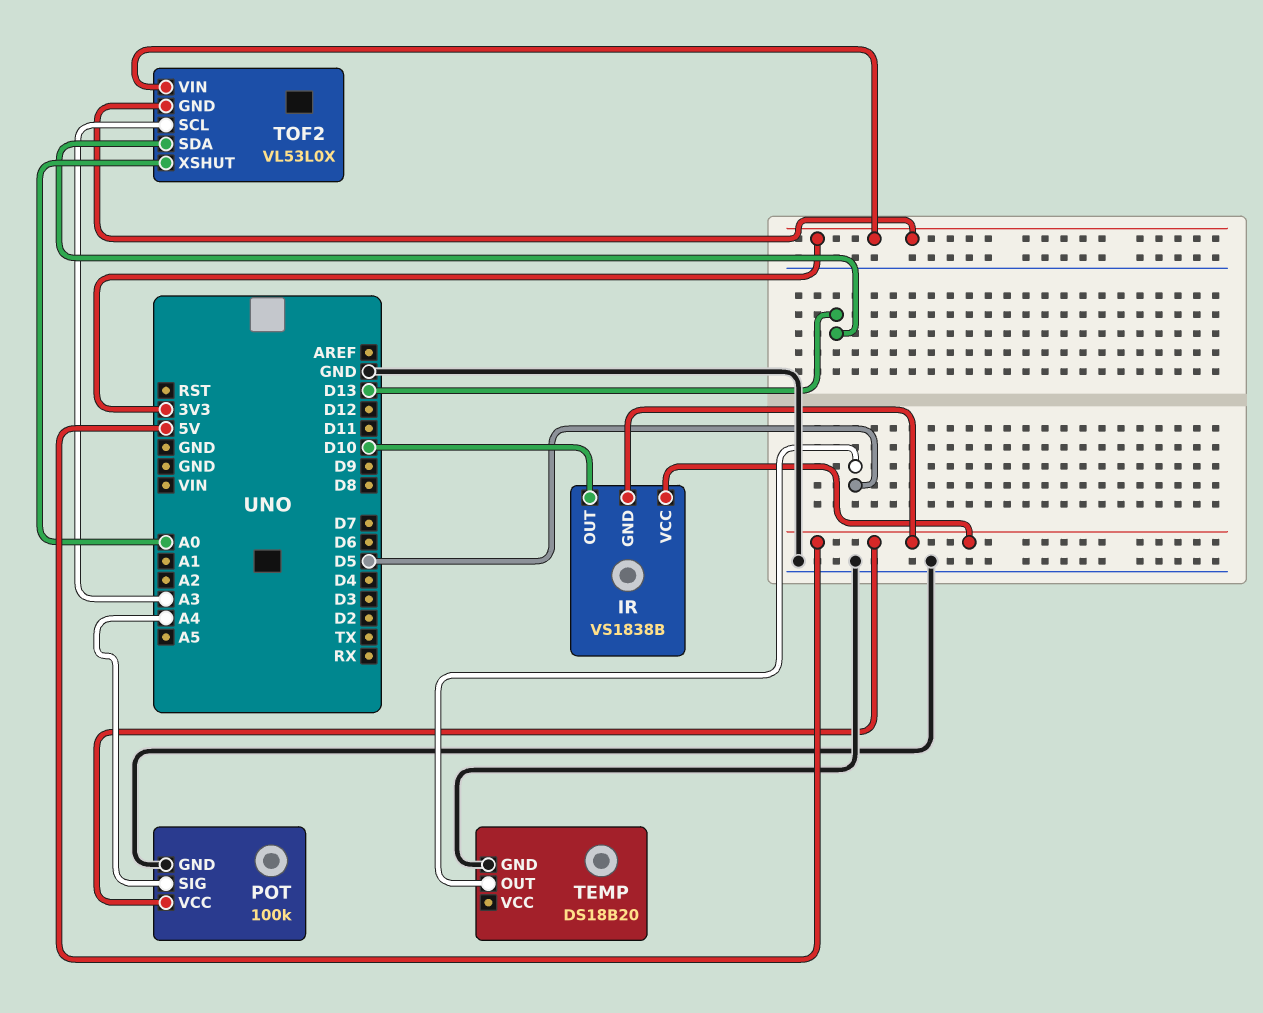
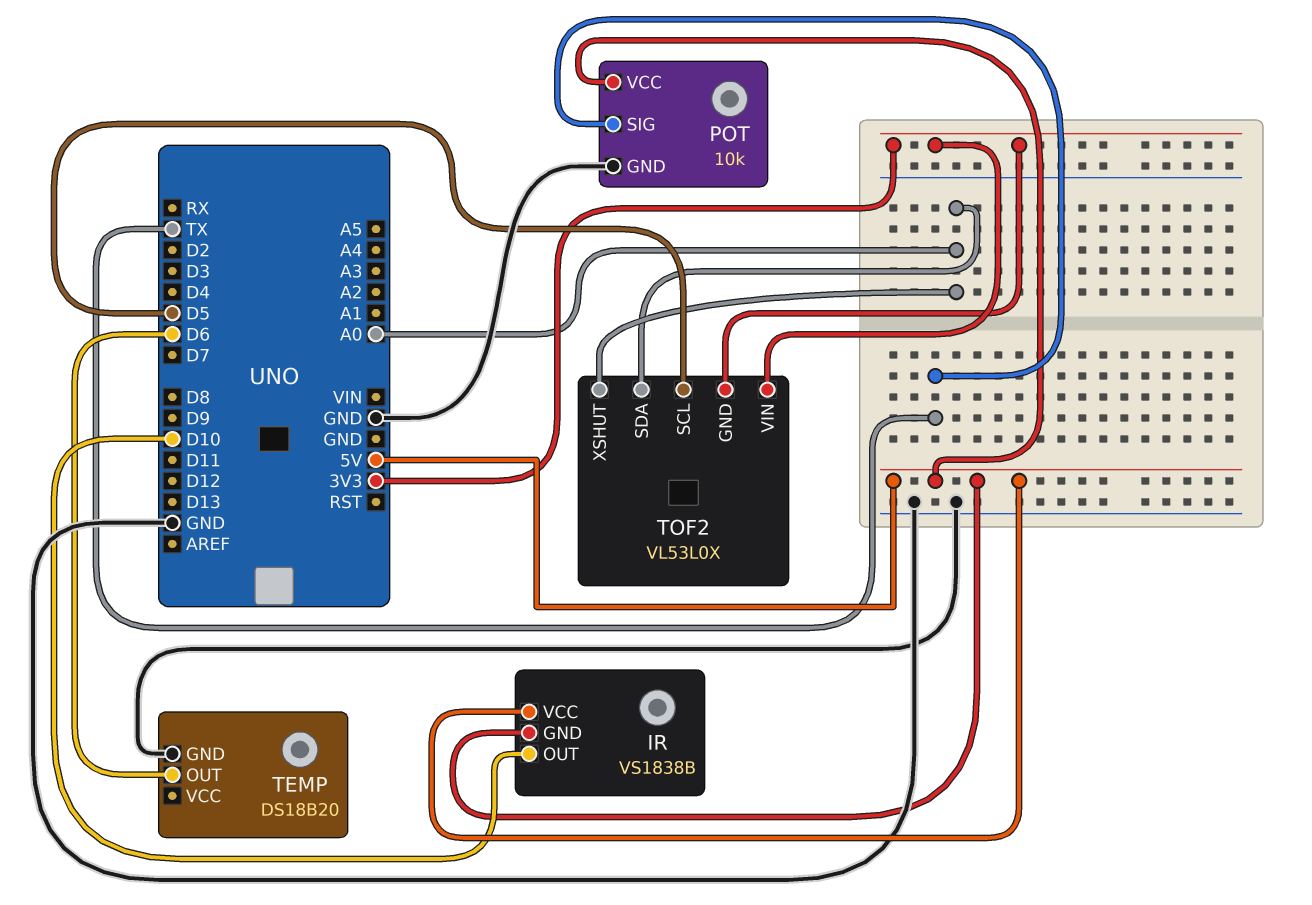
POT: 100k -> 10k
POT pin SIG: A4 -> TX
TEMP pin OUT: D5 -> D6
TOF2 pin SCL: A3 -> D5
TOF2 pin SDA: D13 -> A0

